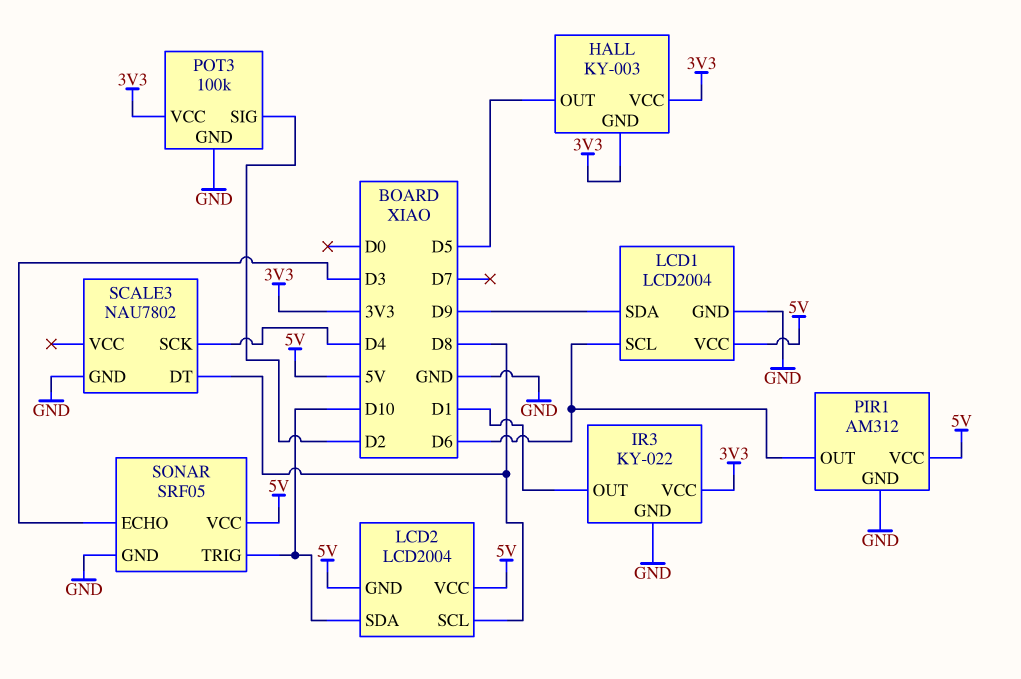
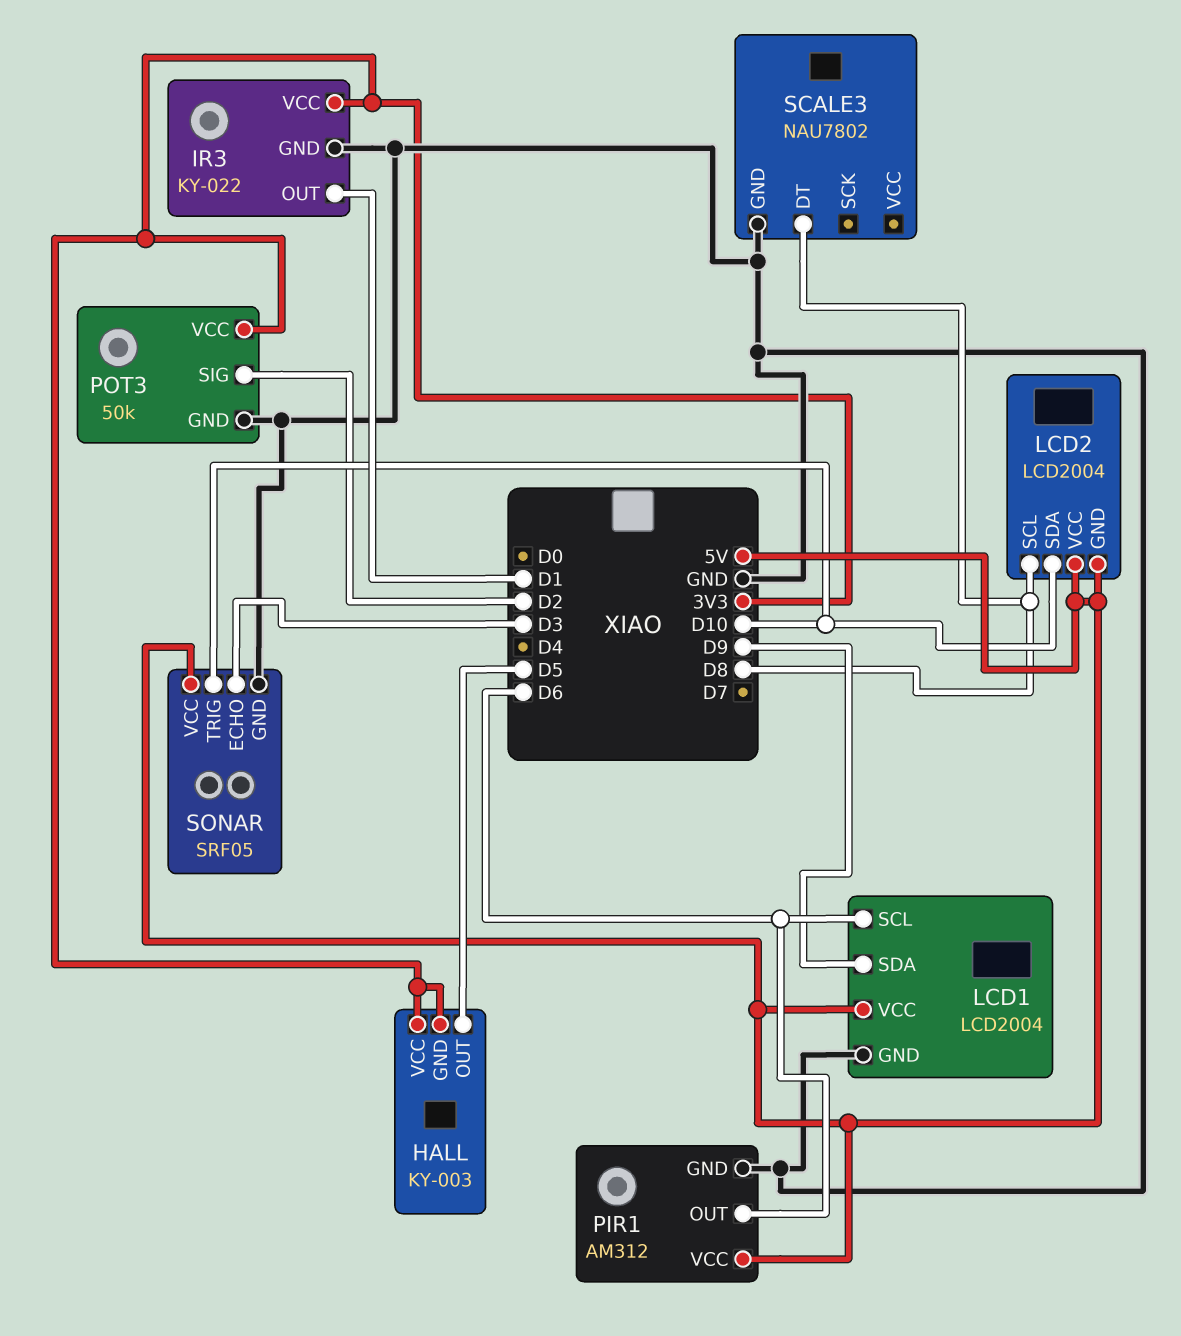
POT3: 100k -> 50k
SCALE3 pin SCK: D4 -> none

